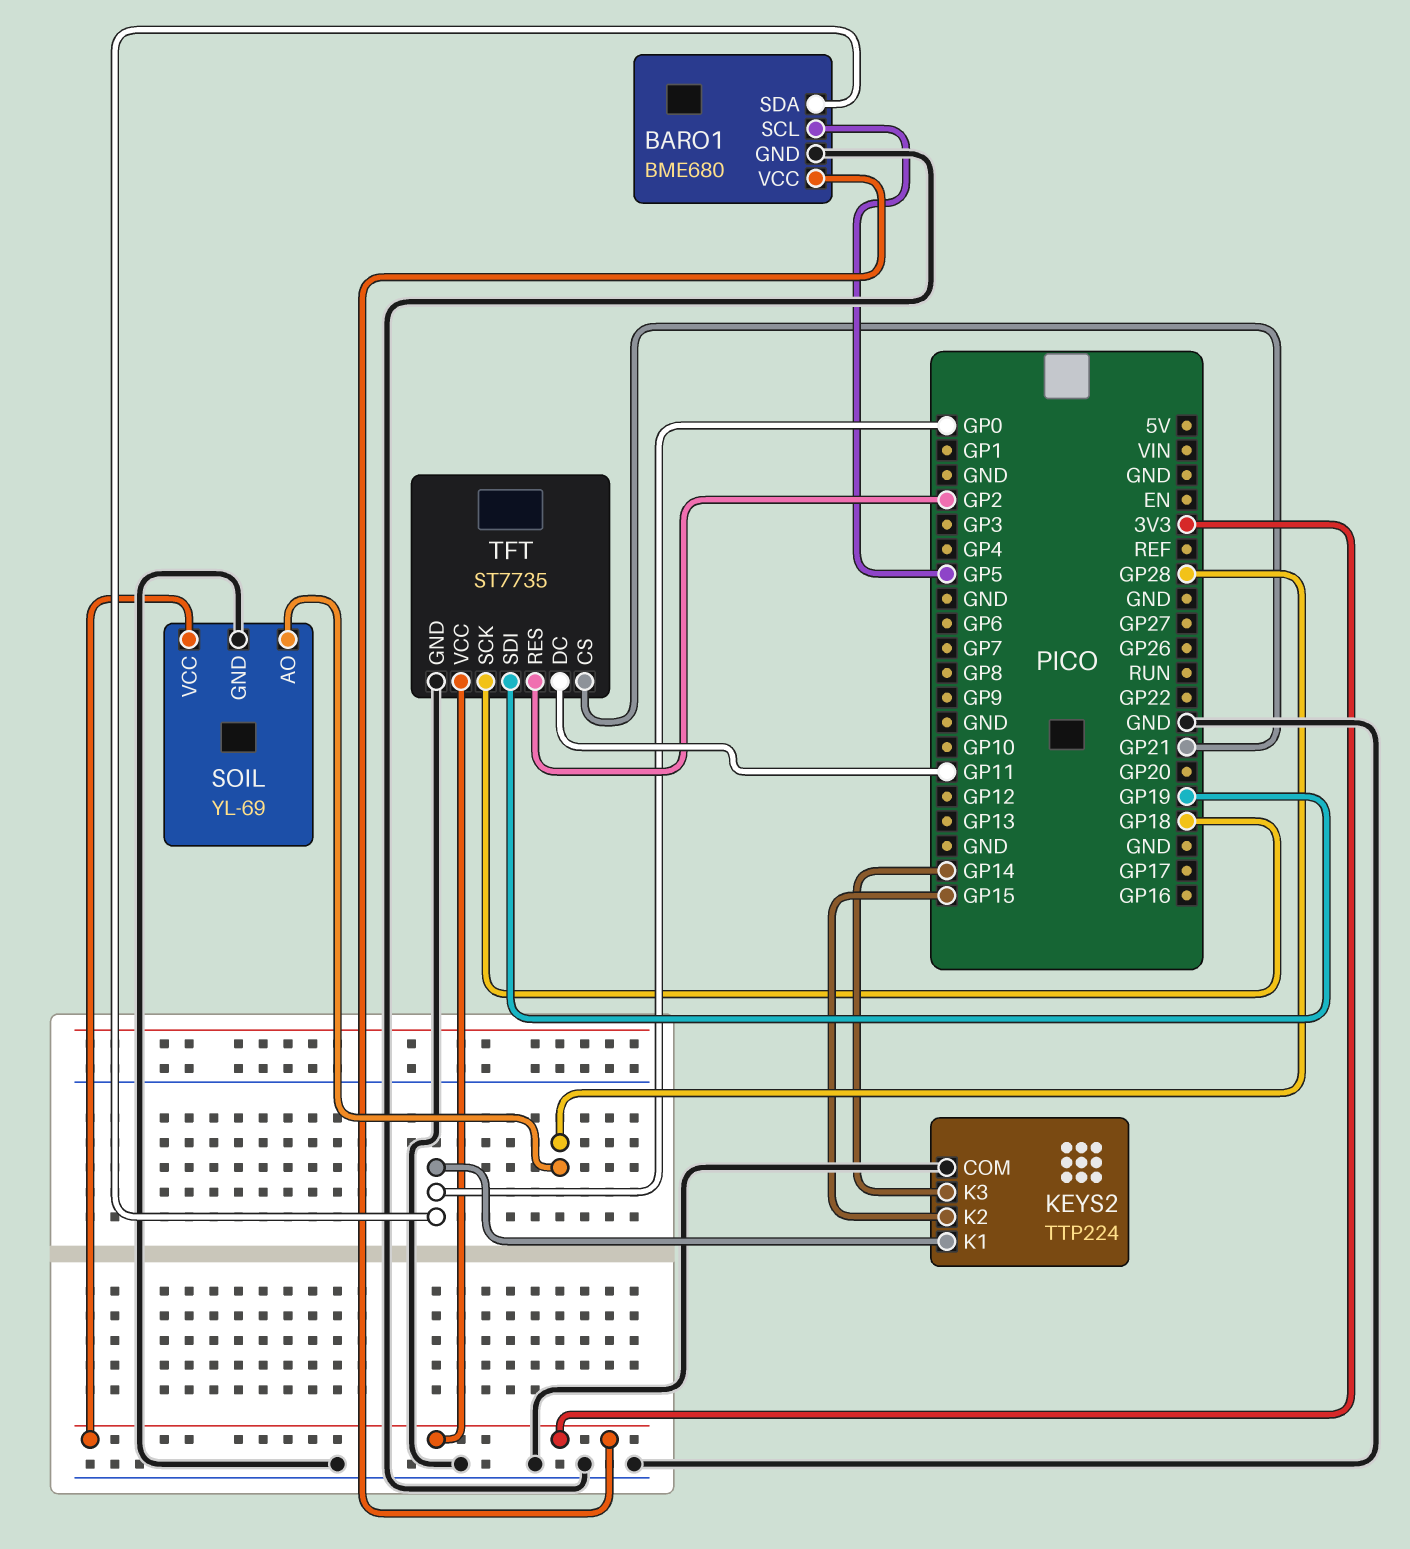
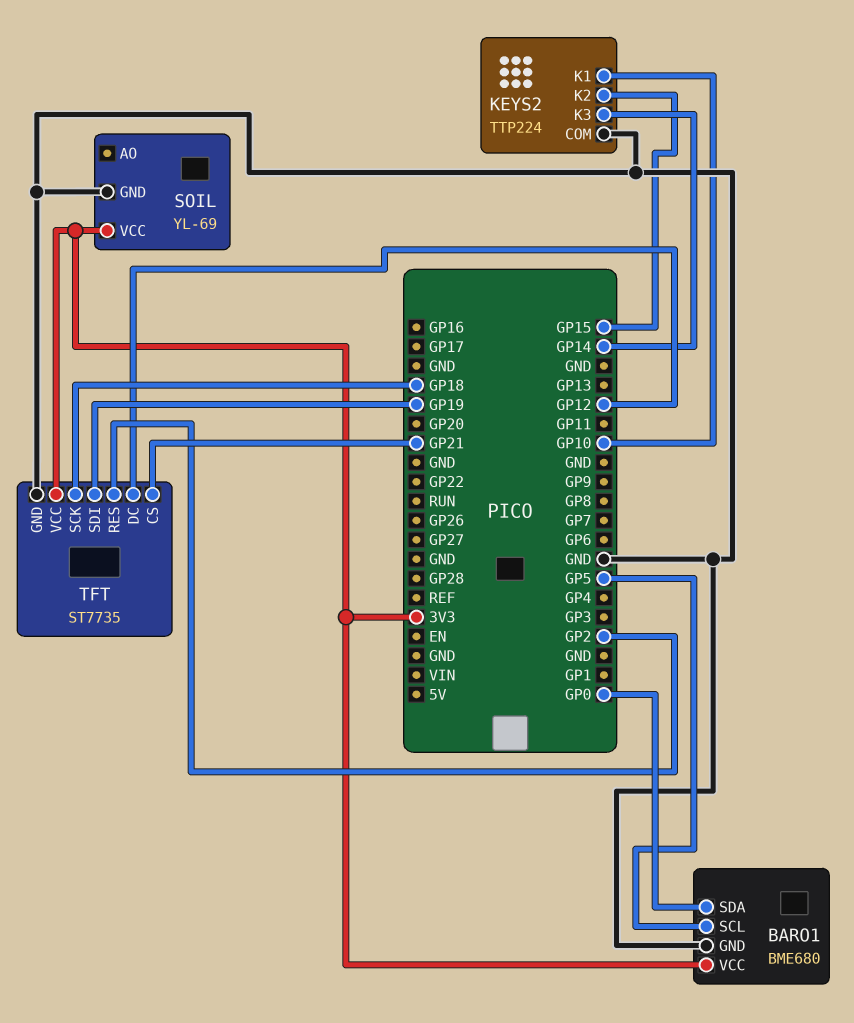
KEYS2 pin K1: GP0 -> GP10
SOIL pin AO: GP28 -> none
TFT pin DC: GP11 -> GP12

